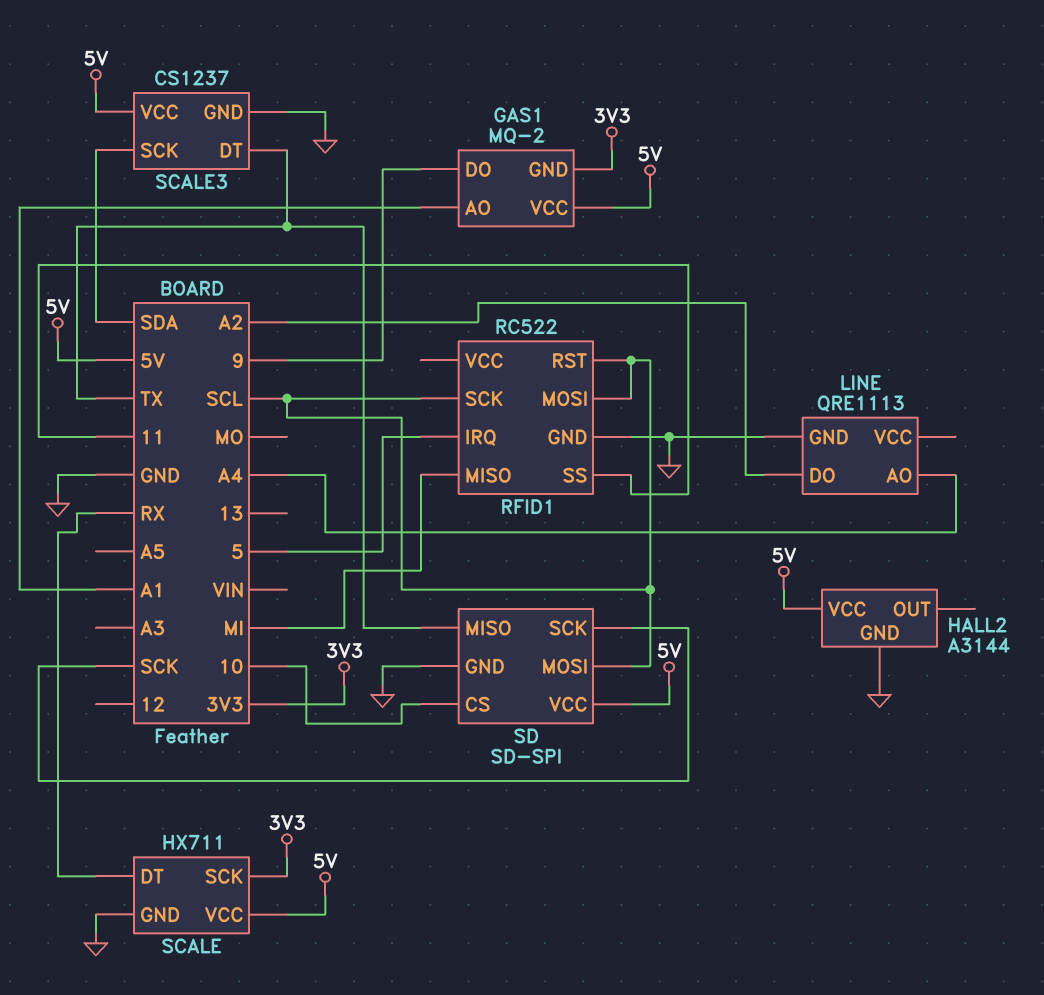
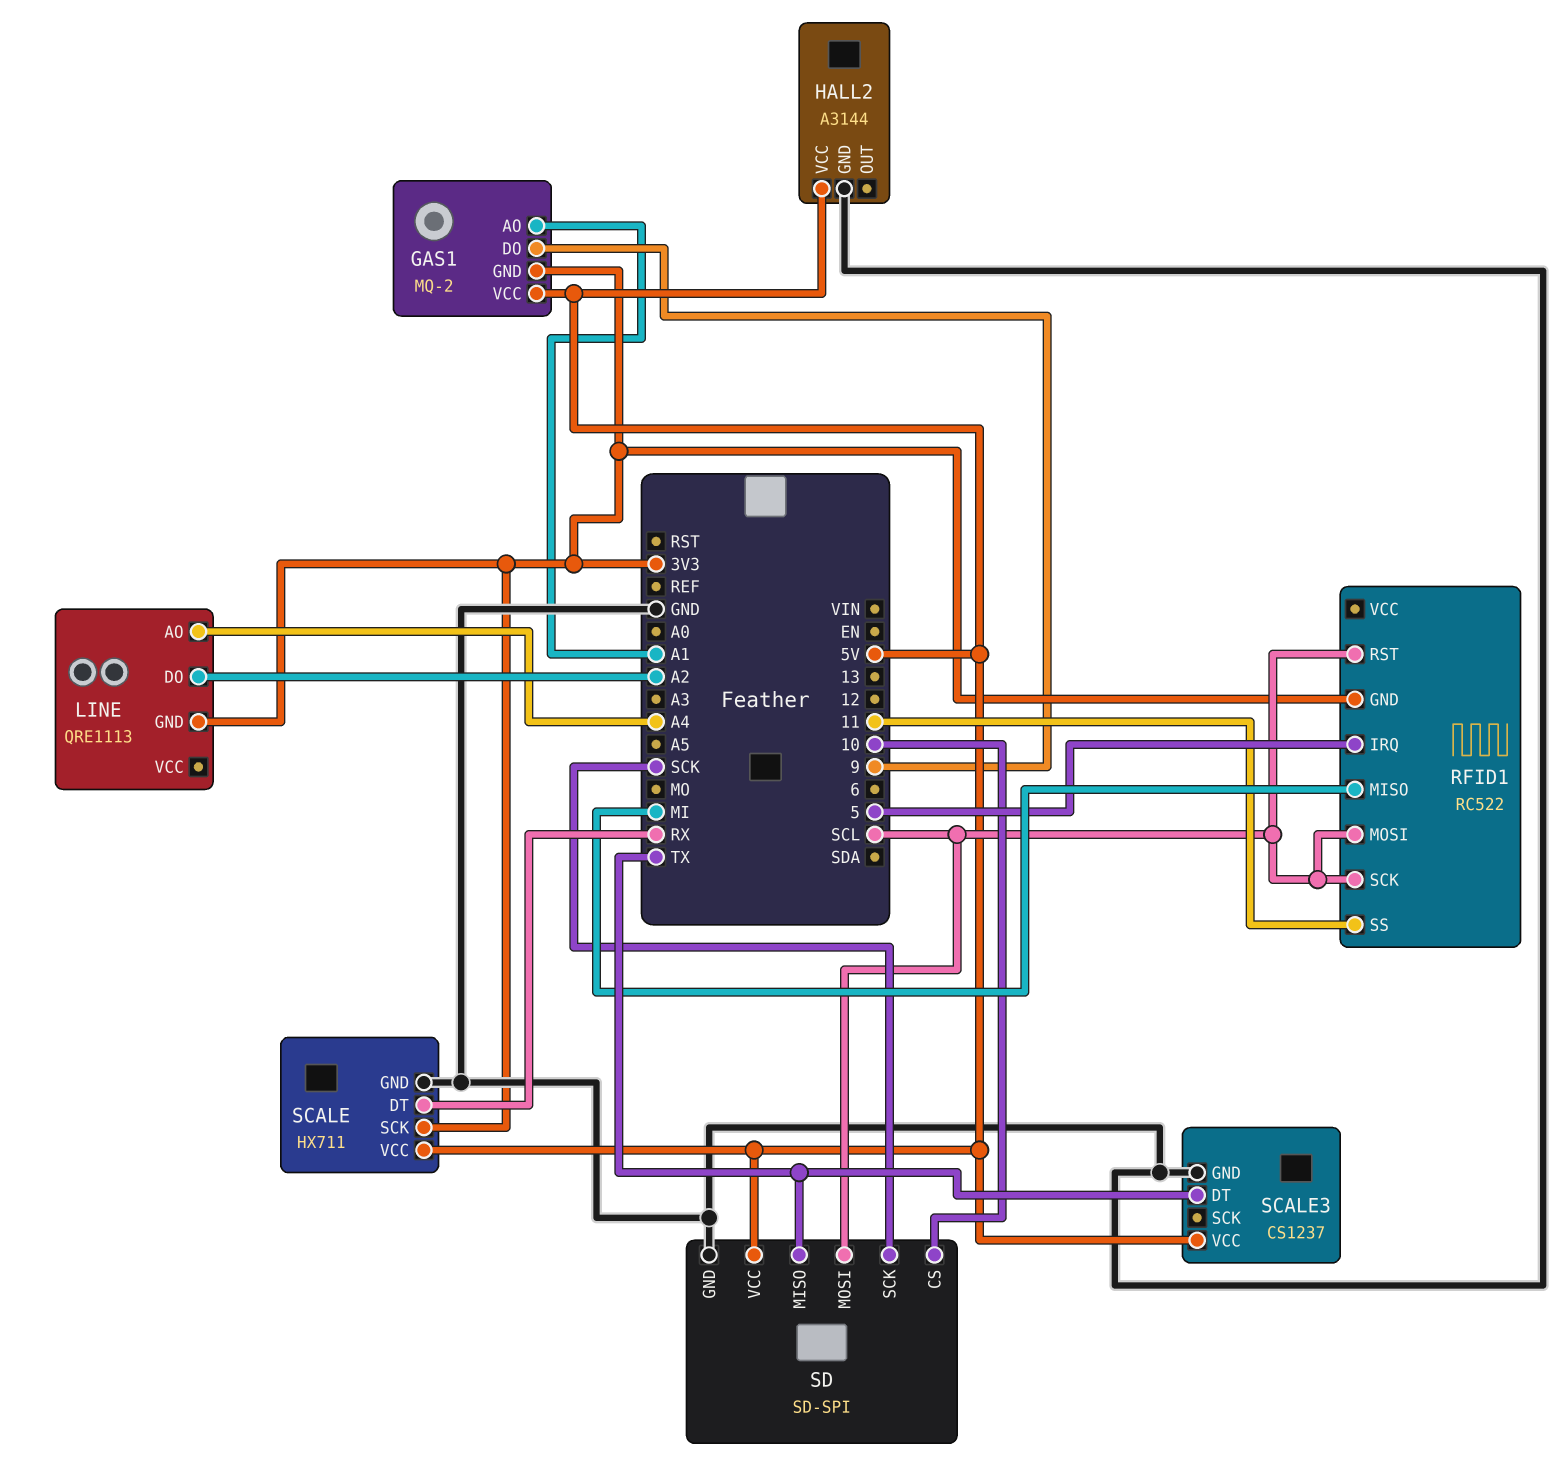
LINE pin GND: GND -> 3V3
RFID1 pin GND: GND -> 3V3
SCALE3 pin SCK: SDA -> none

